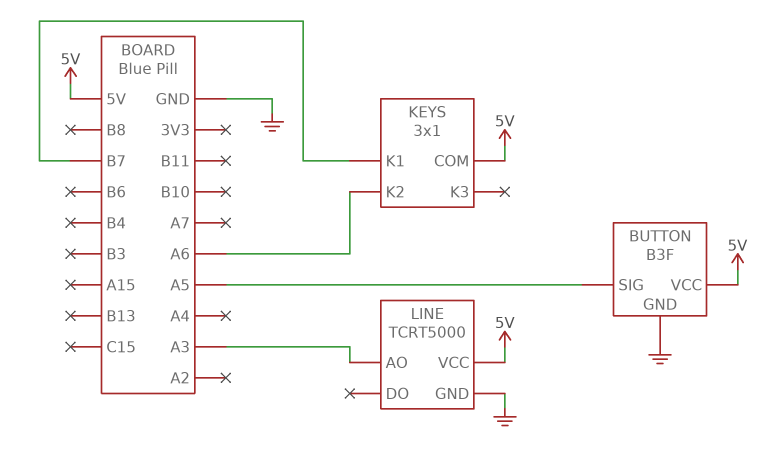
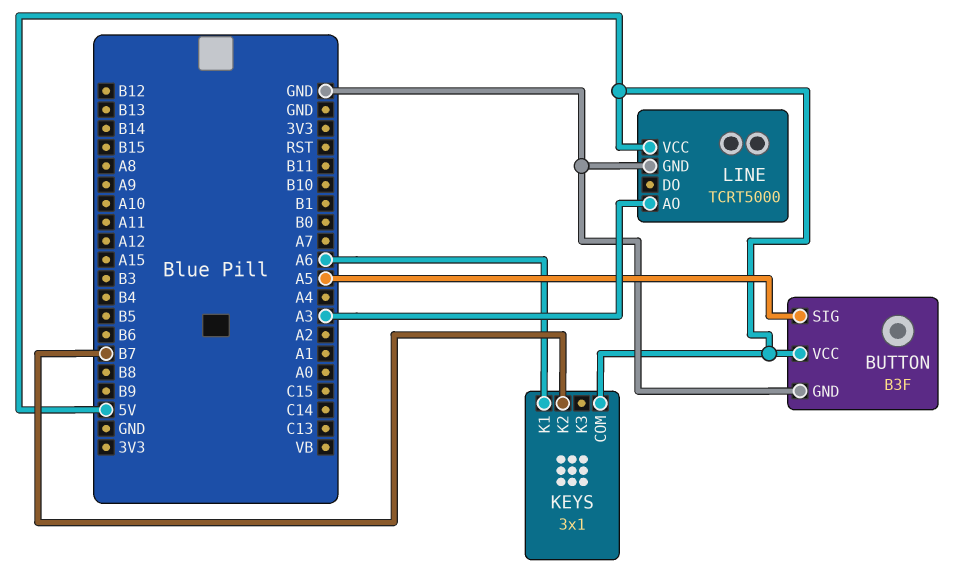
KEYS pin K1: B7 -> A6
KEYS pin K2: A6 -> B7

